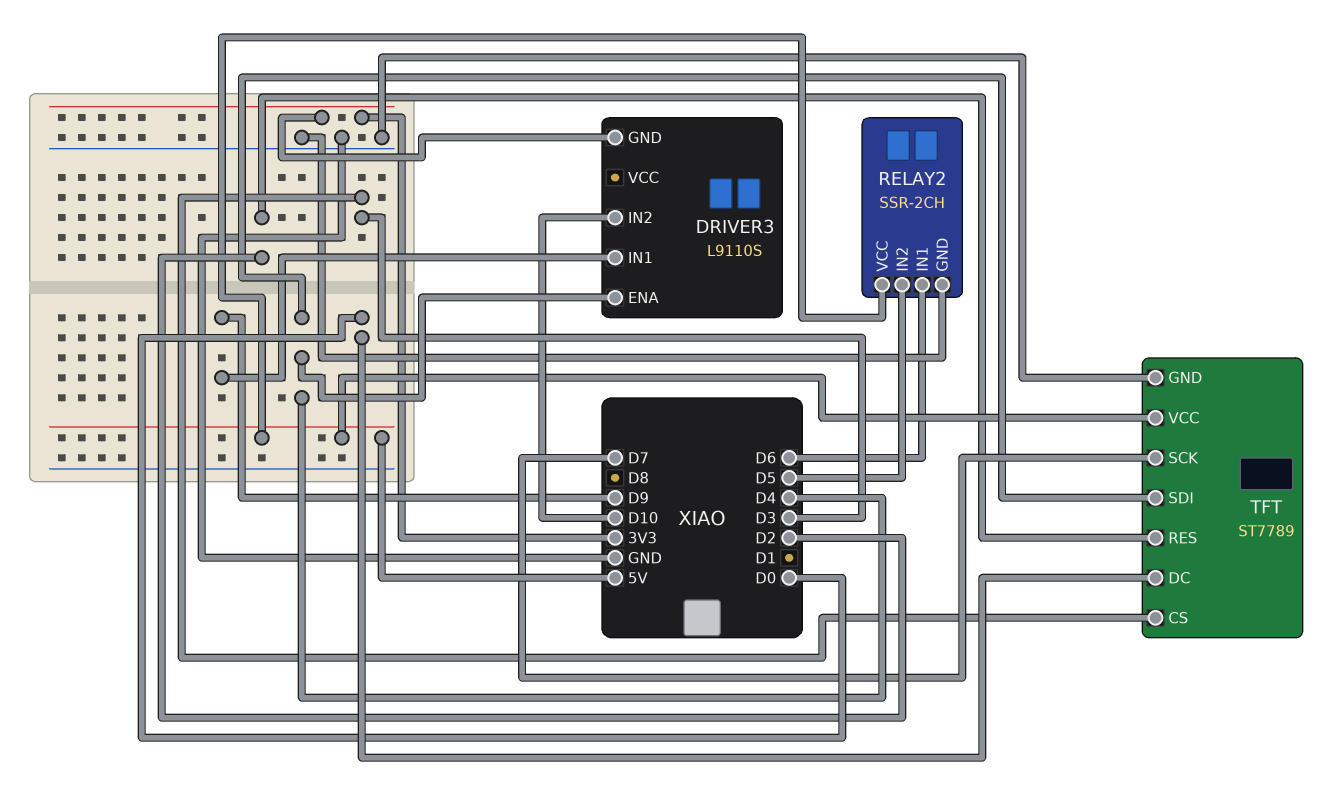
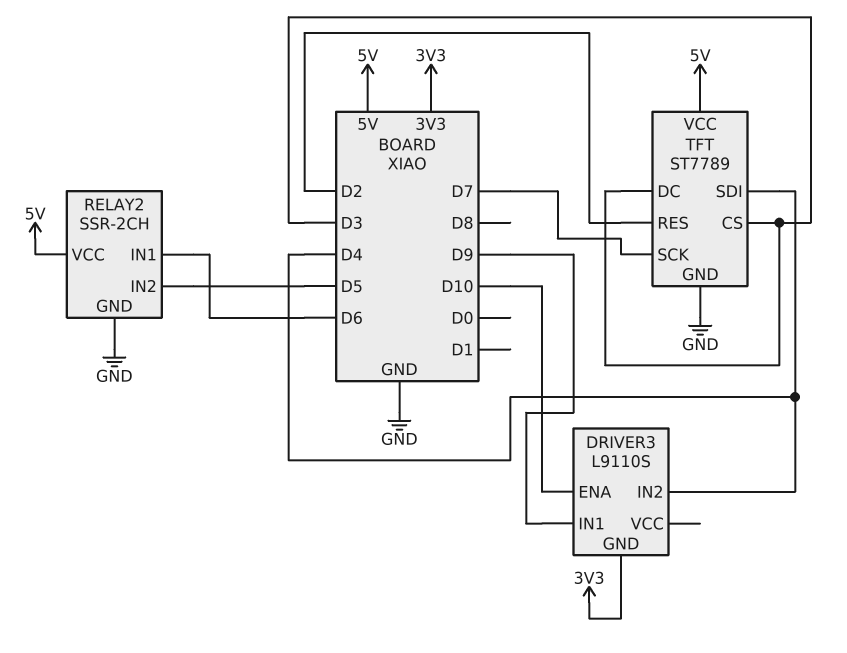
DRIVER3 pin ENA: D4 -> D10
DRIVER3 pin IN2: D10 -> D4
TFT pin DC: D0 -> D3

